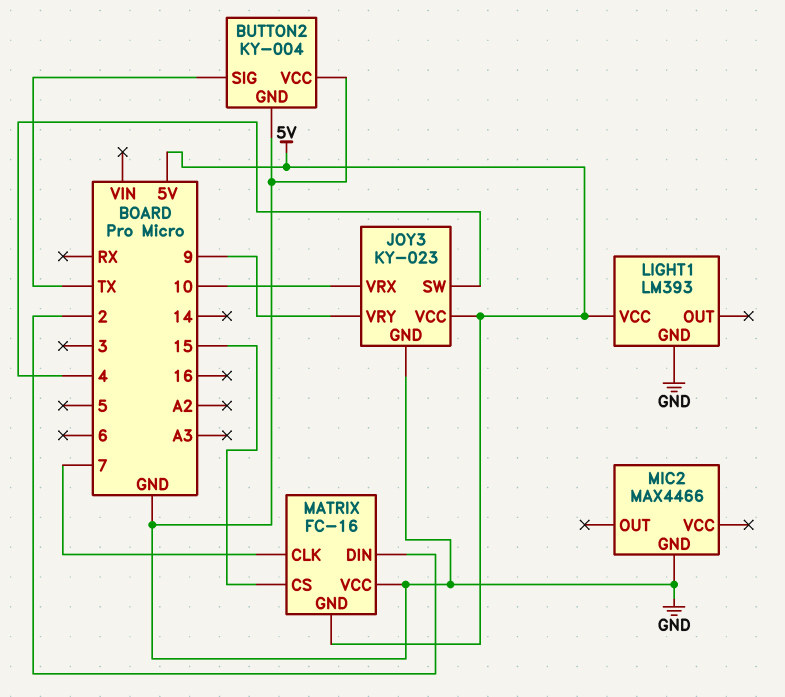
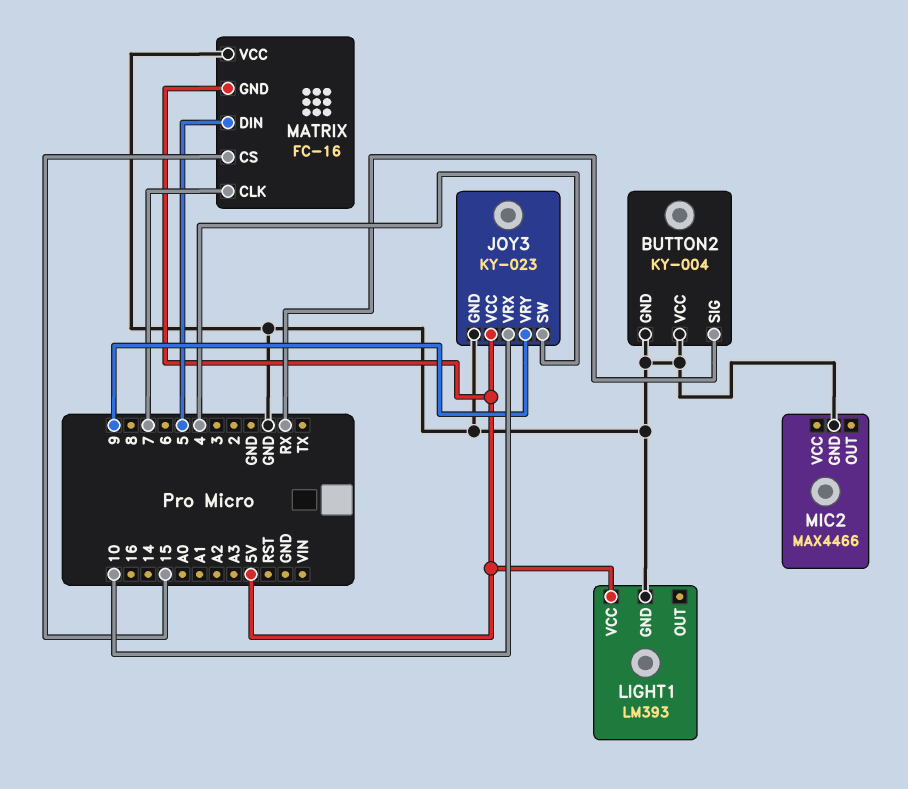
BUTTON2 pin SIG: TX -> RX
MATRIX pin DIN: 2 -> 5

